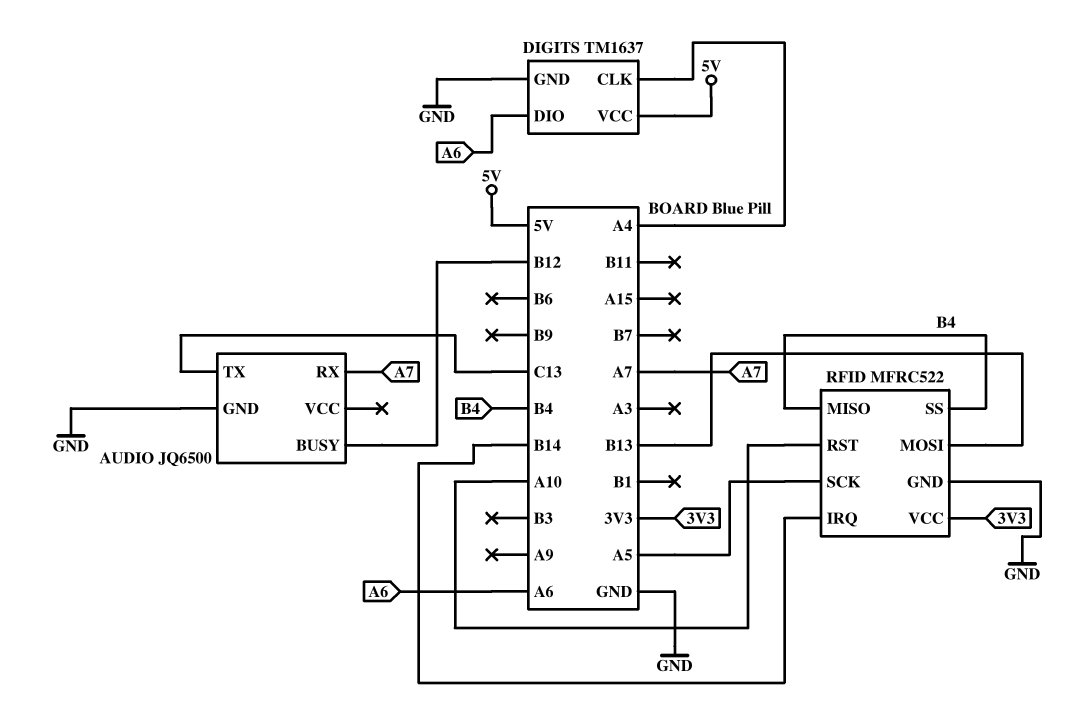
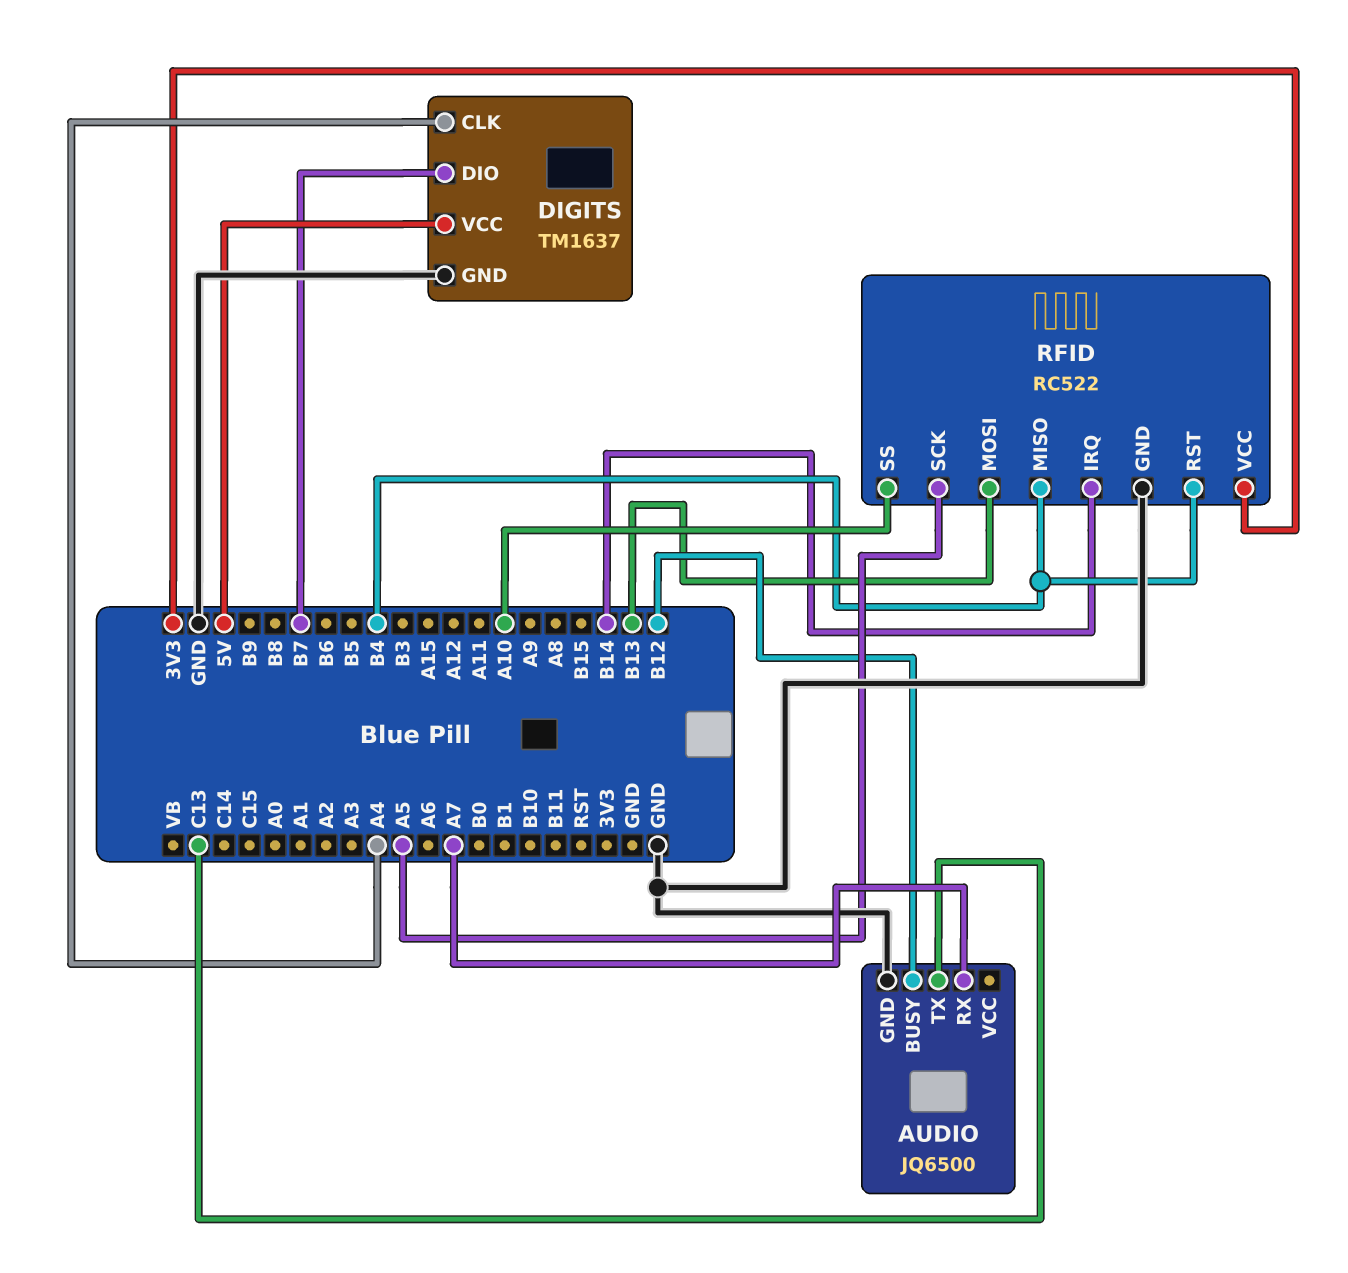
DIGITS pin DIO: A6 -> B7
RFID: MFRC522 -> RC522
RFID pin RST: A10 -> B4
RFID pin SS: B4 -> A10

